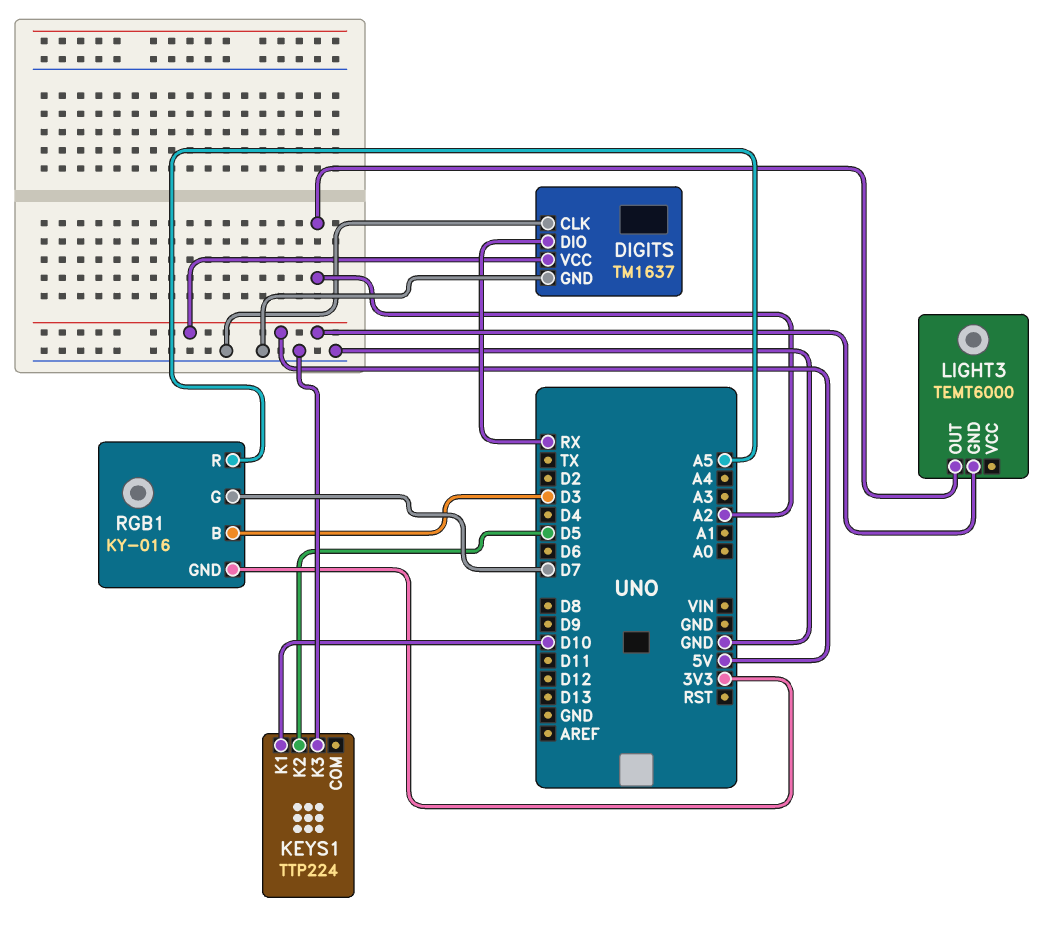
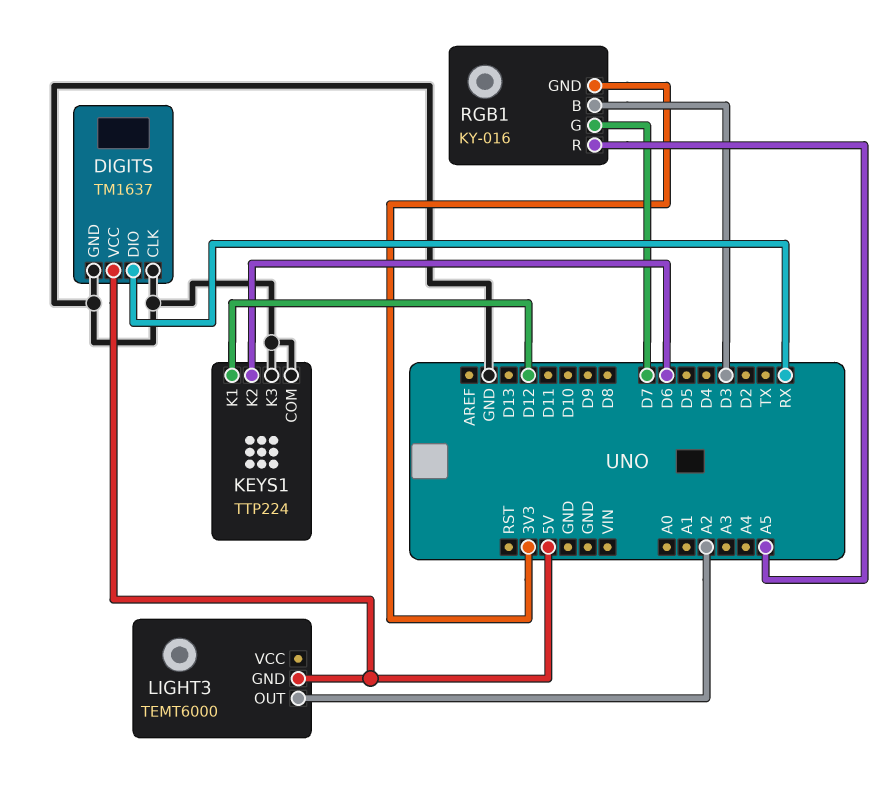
KEYS1 pin COM: none -> GND
KEYS1 pin K1: D10 -> D12
KEYS1 pin K2: D5 -> D6

